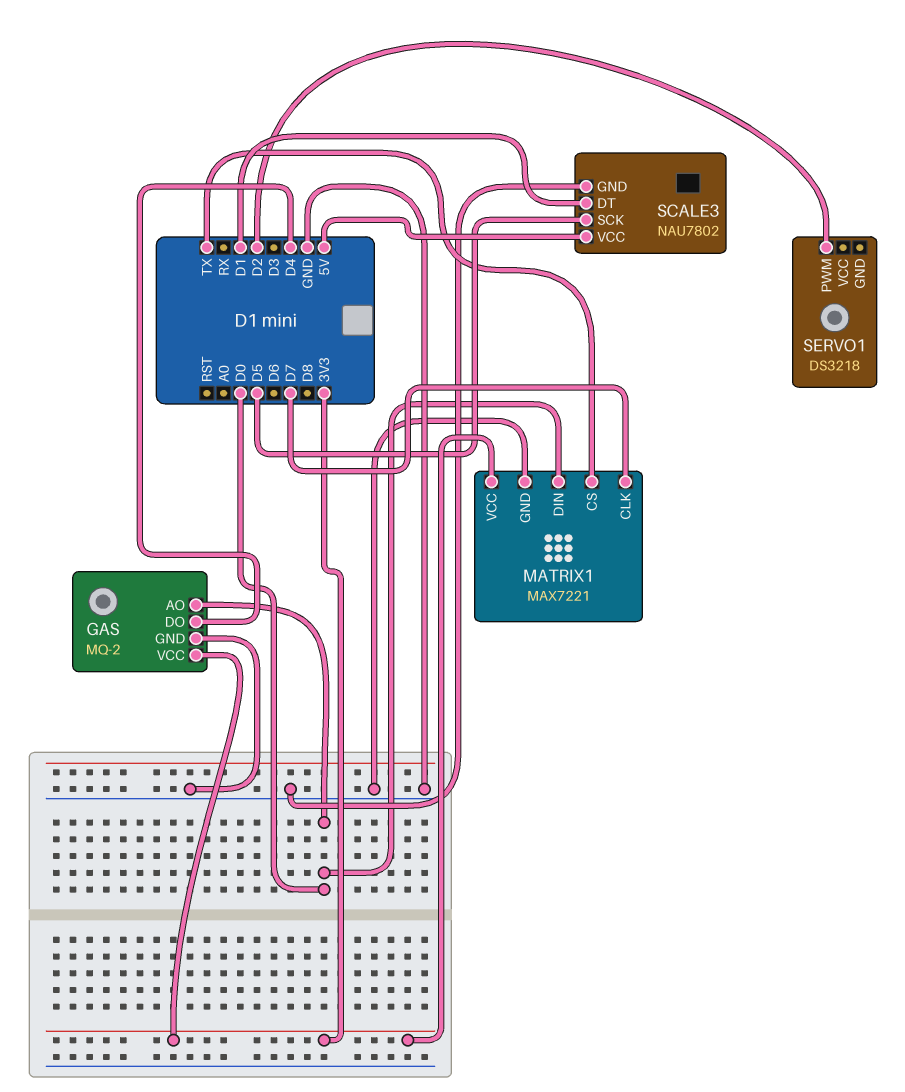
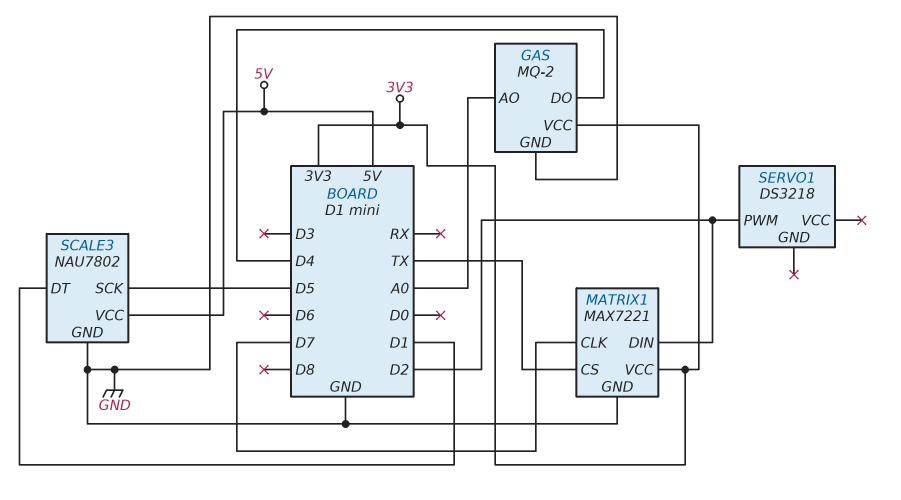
GAS pin AO: D0 -> A0
MATRIX1 pin DIN: D0 -> D2

